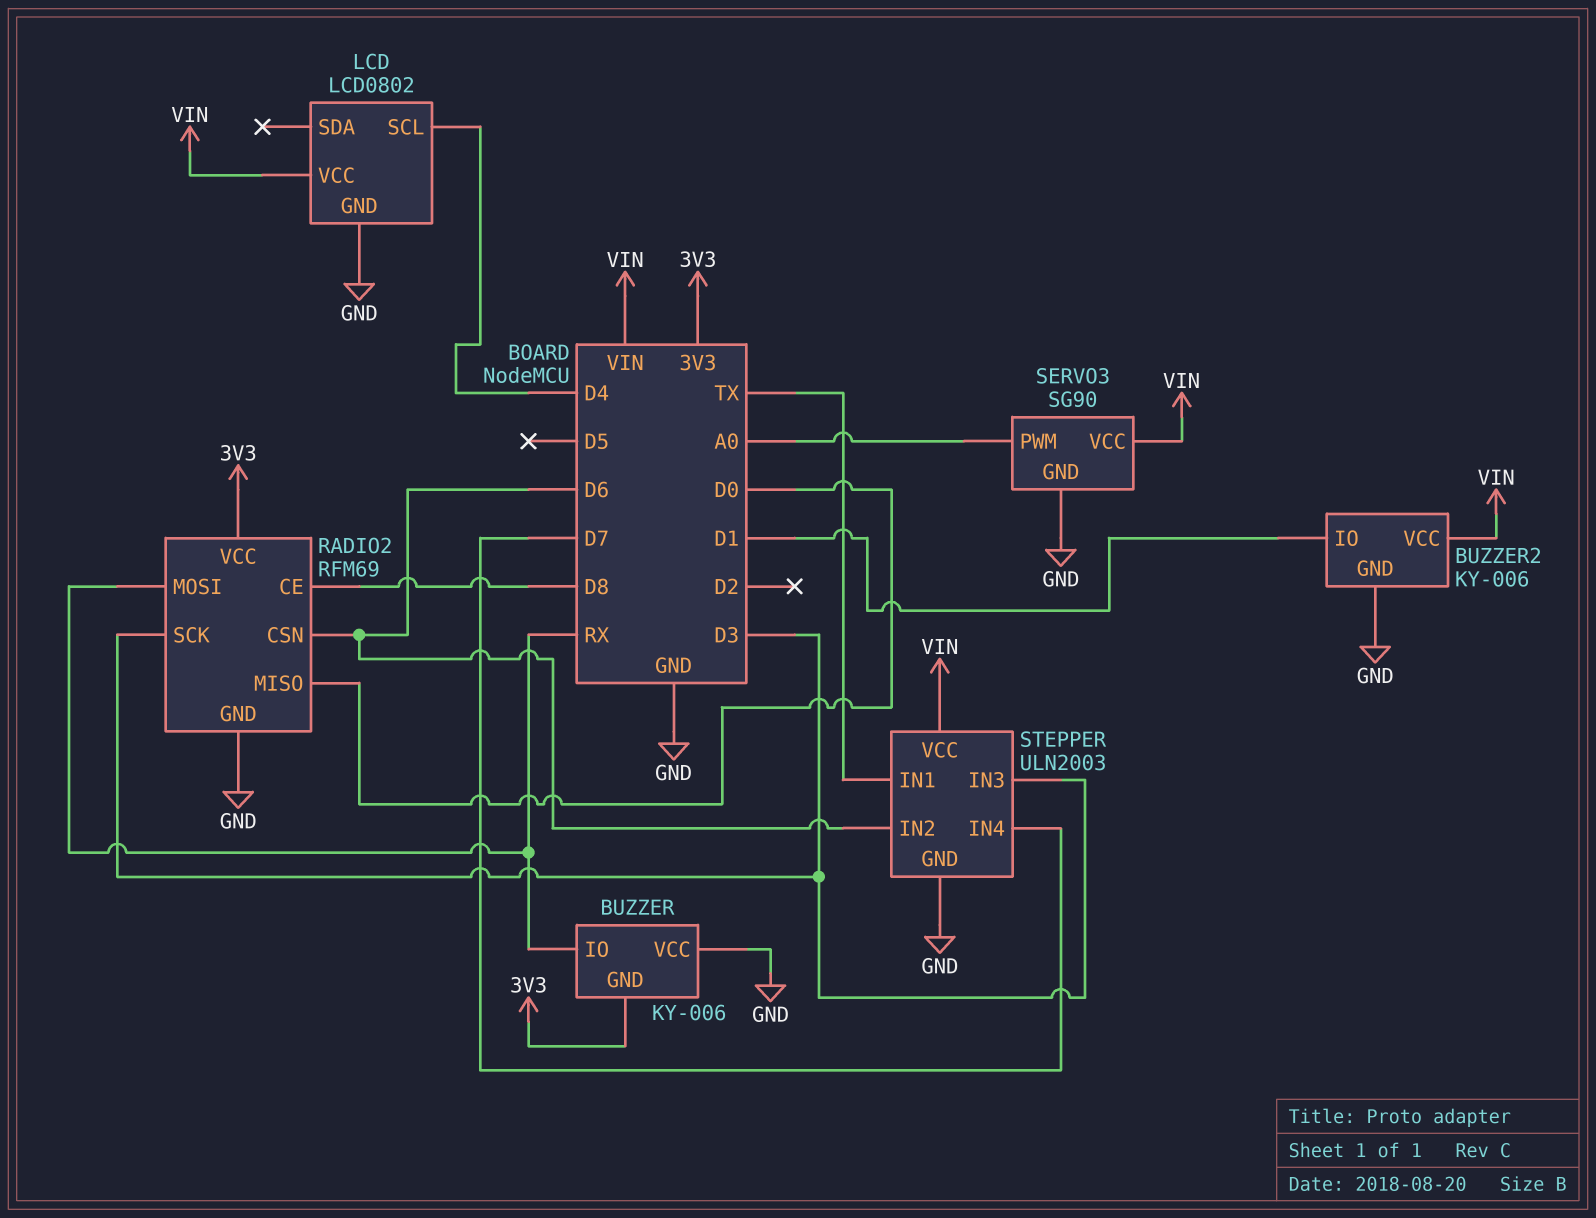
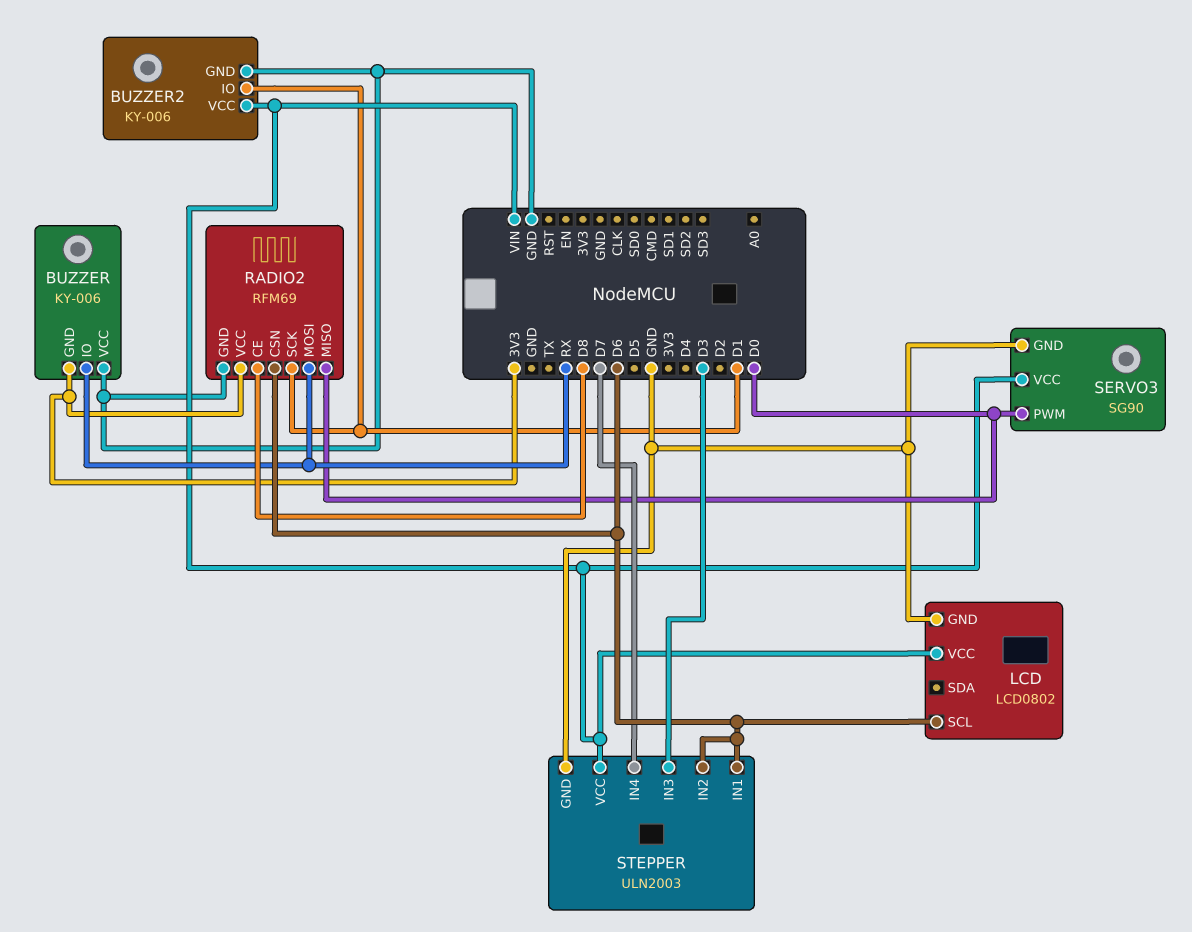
LCD pin SCL: D4 -> D6
RADIO2 pin SCK: D3 -> D1
SERVO3 pin PWM: A0 -> D0
STEPPER pin IN1: TX -> D6

